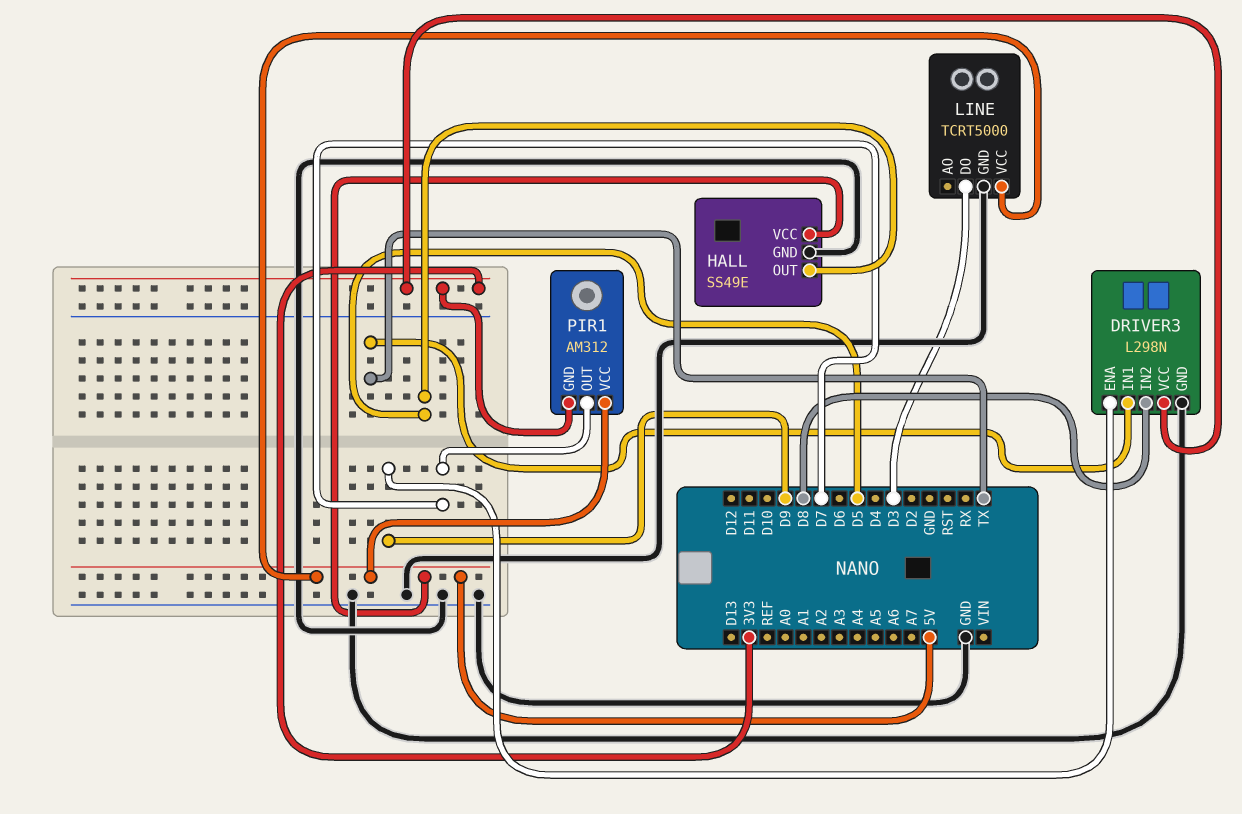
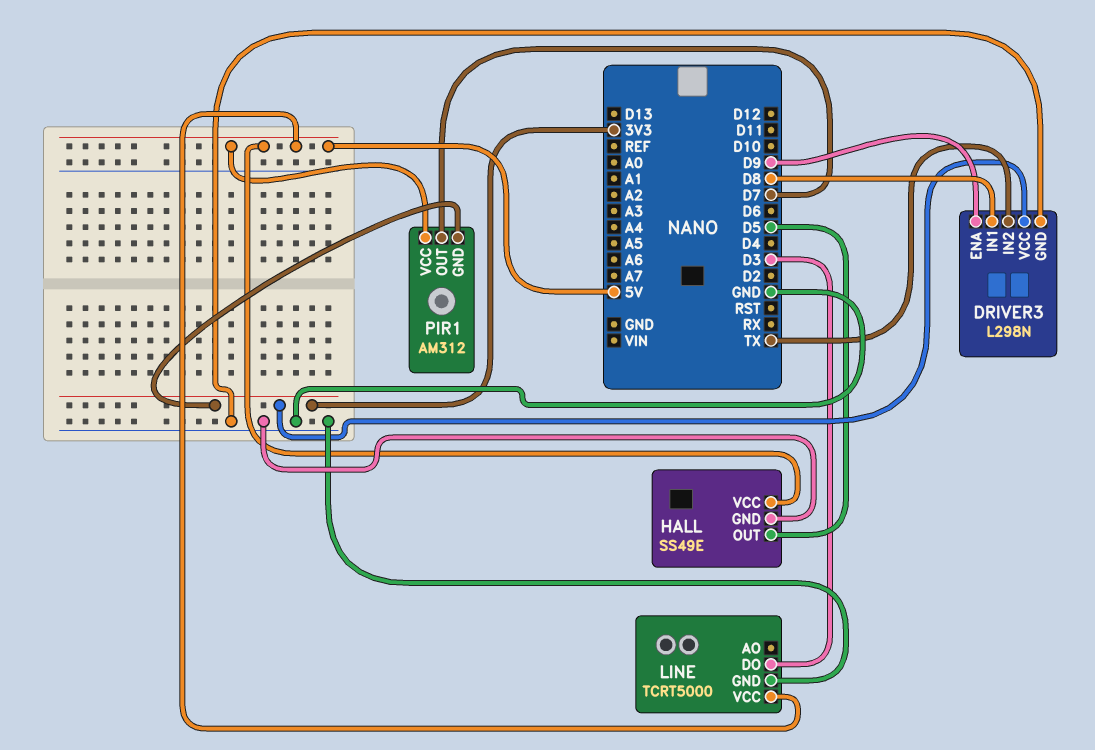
DRIVER3 pin IN1: TX -> D8
DRIVER3 pin IN2: D8 -> TX

